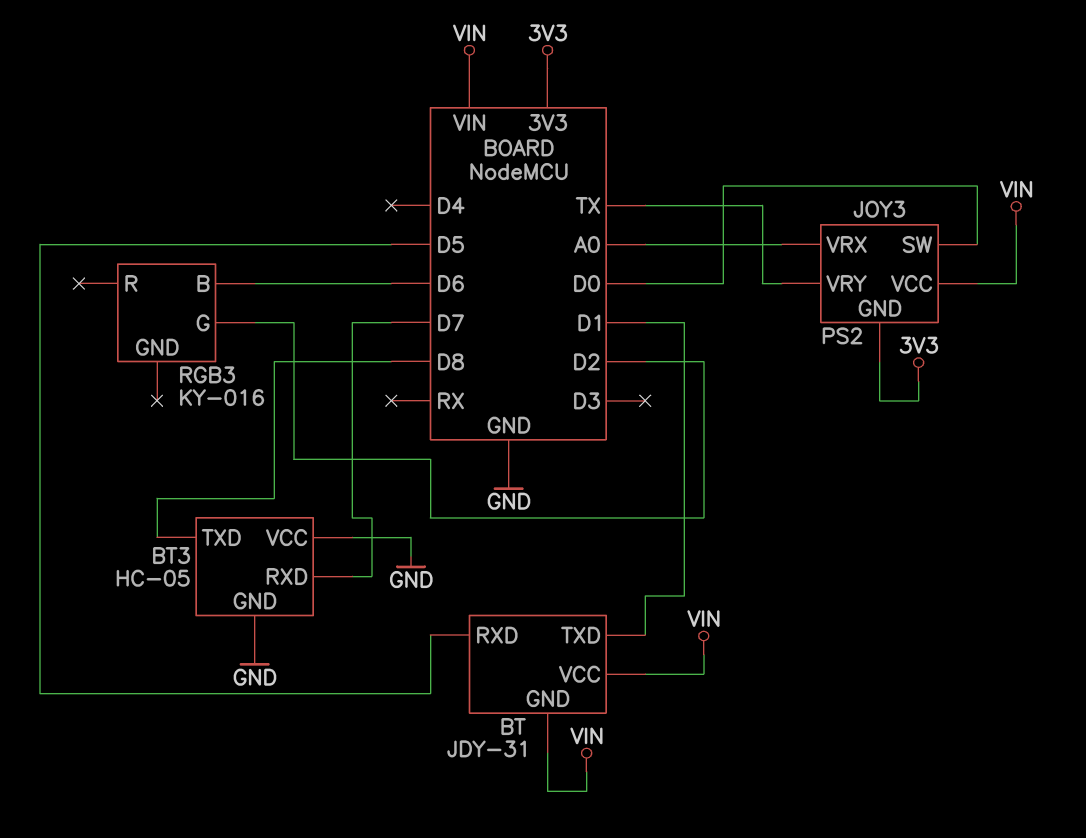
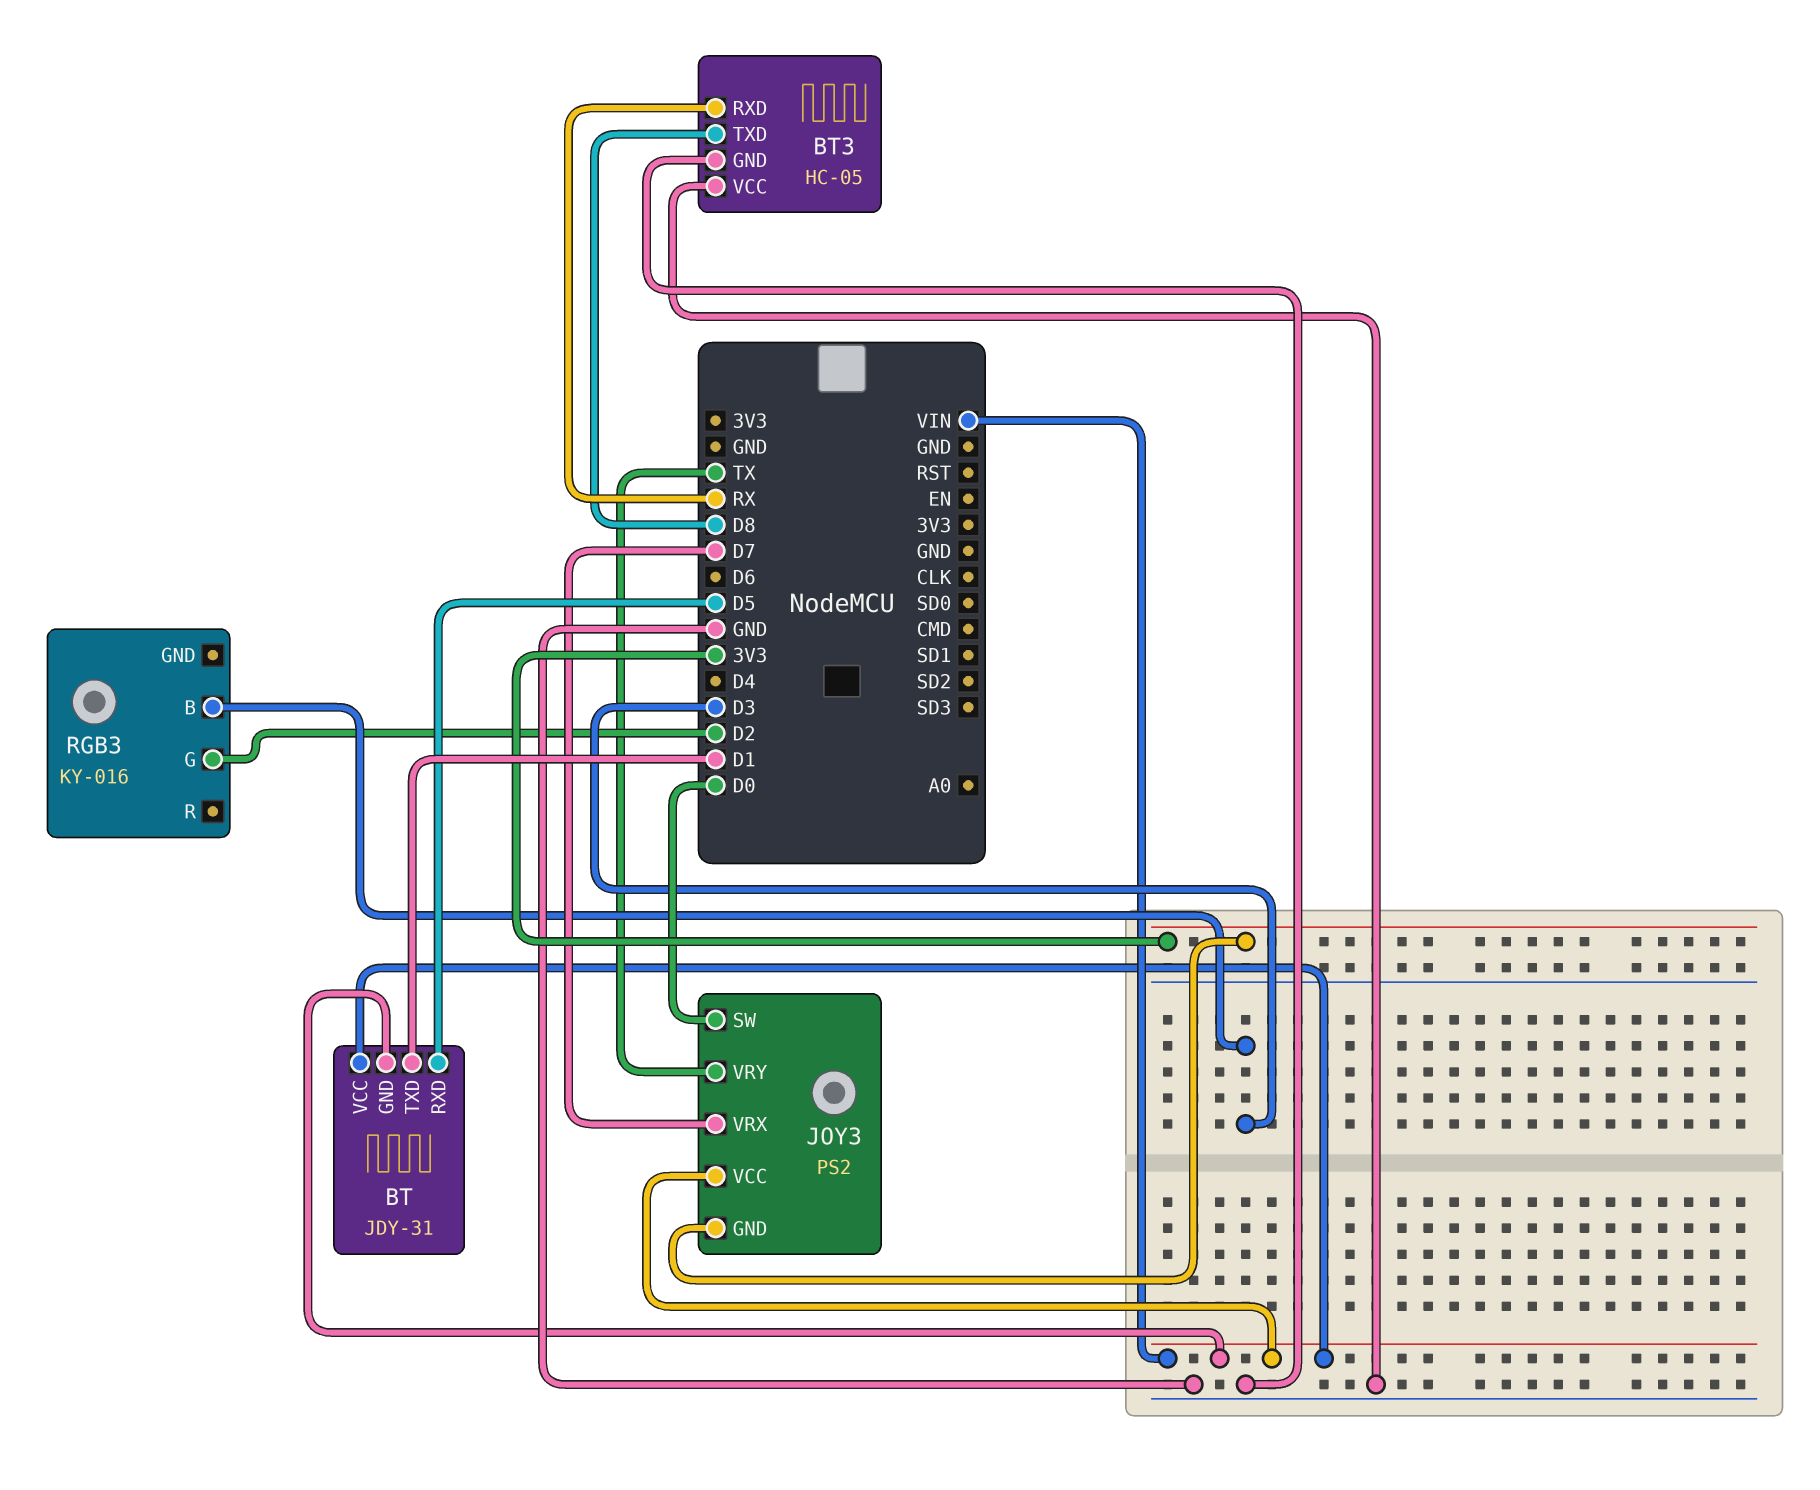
BT3 pin RXD: D7 -> RX
JOY3 pin VRX: A0 -> D7
RGB3 pin B: D6 -> D3

